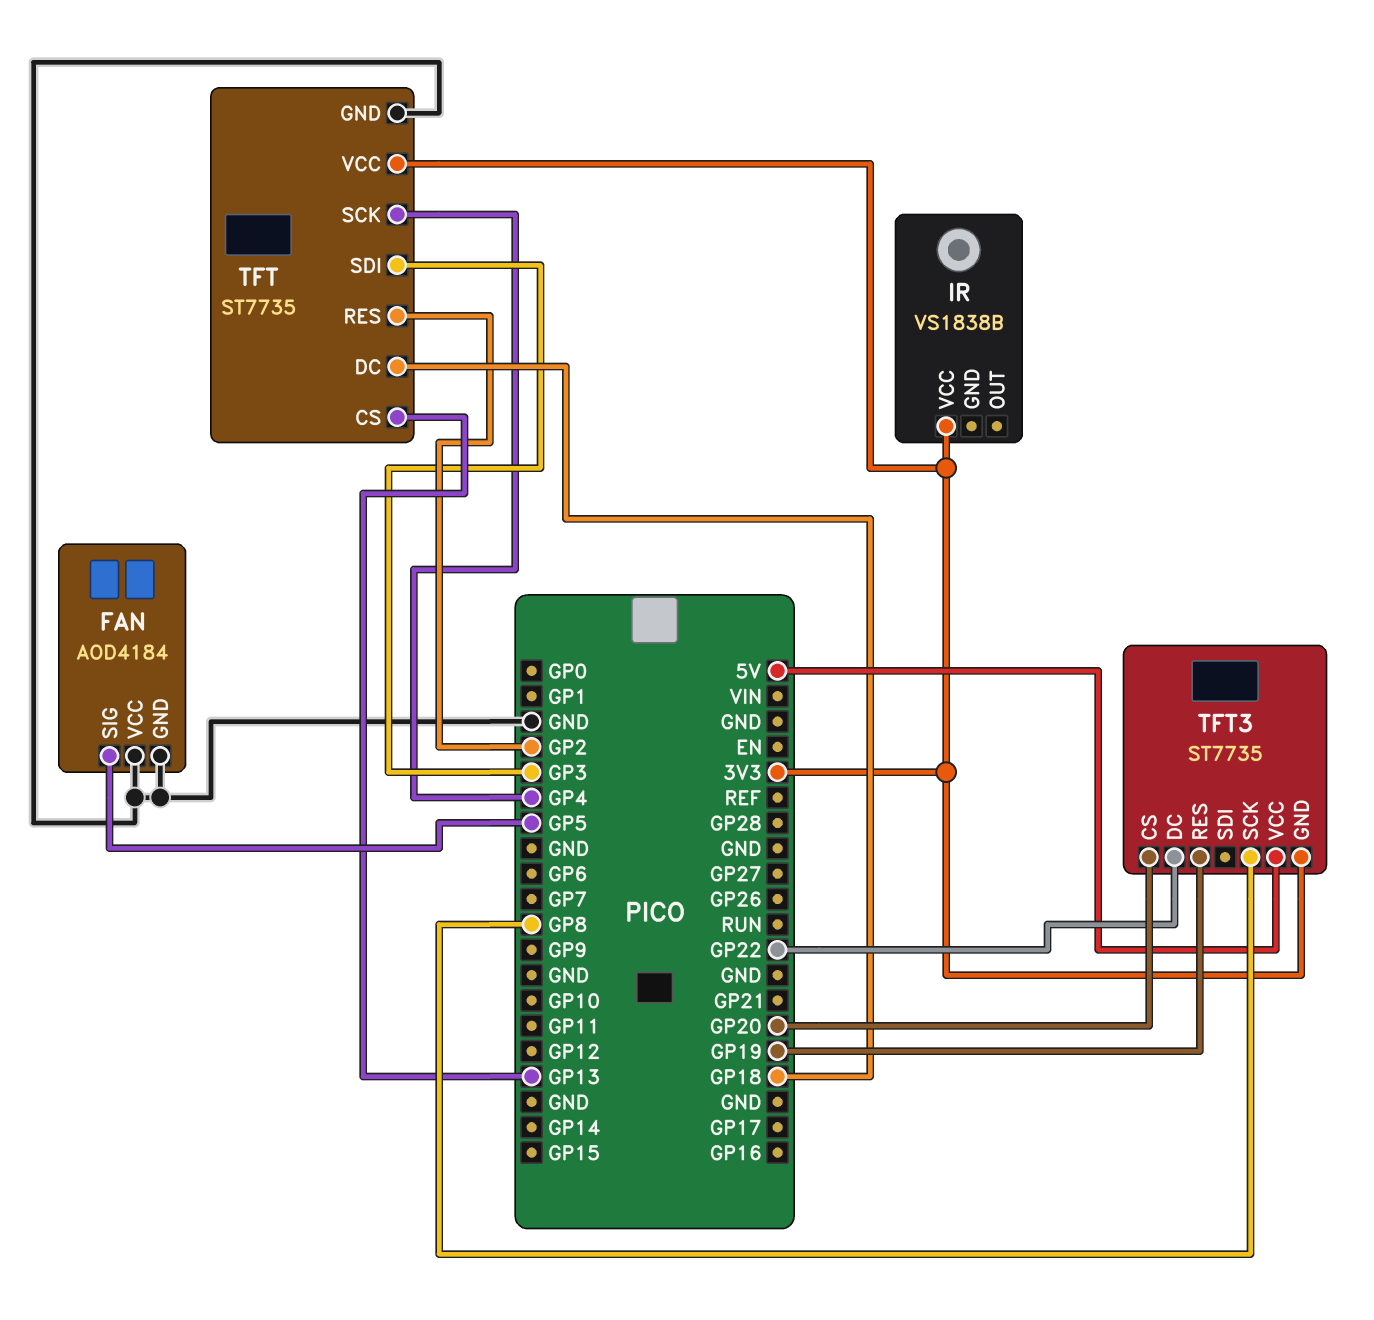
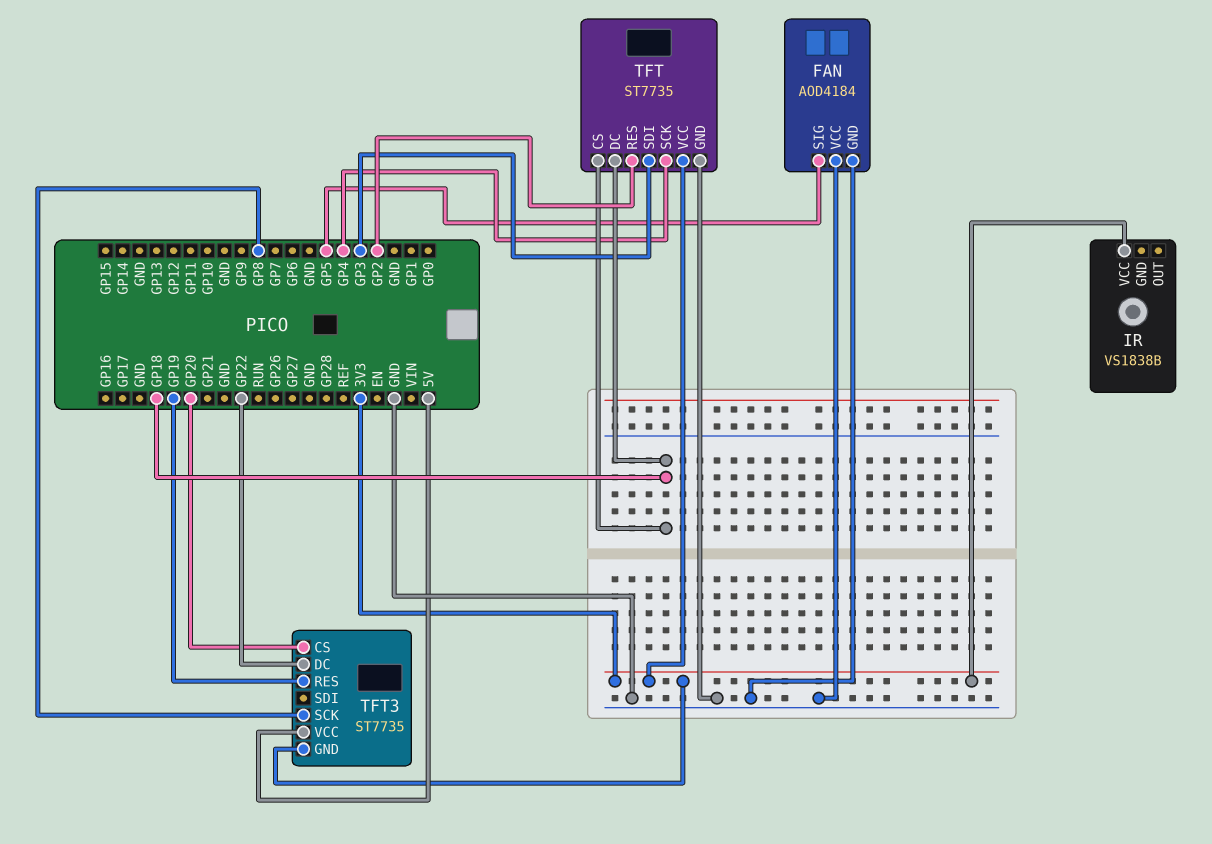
TFT pin CS: GP13 -> GP18

